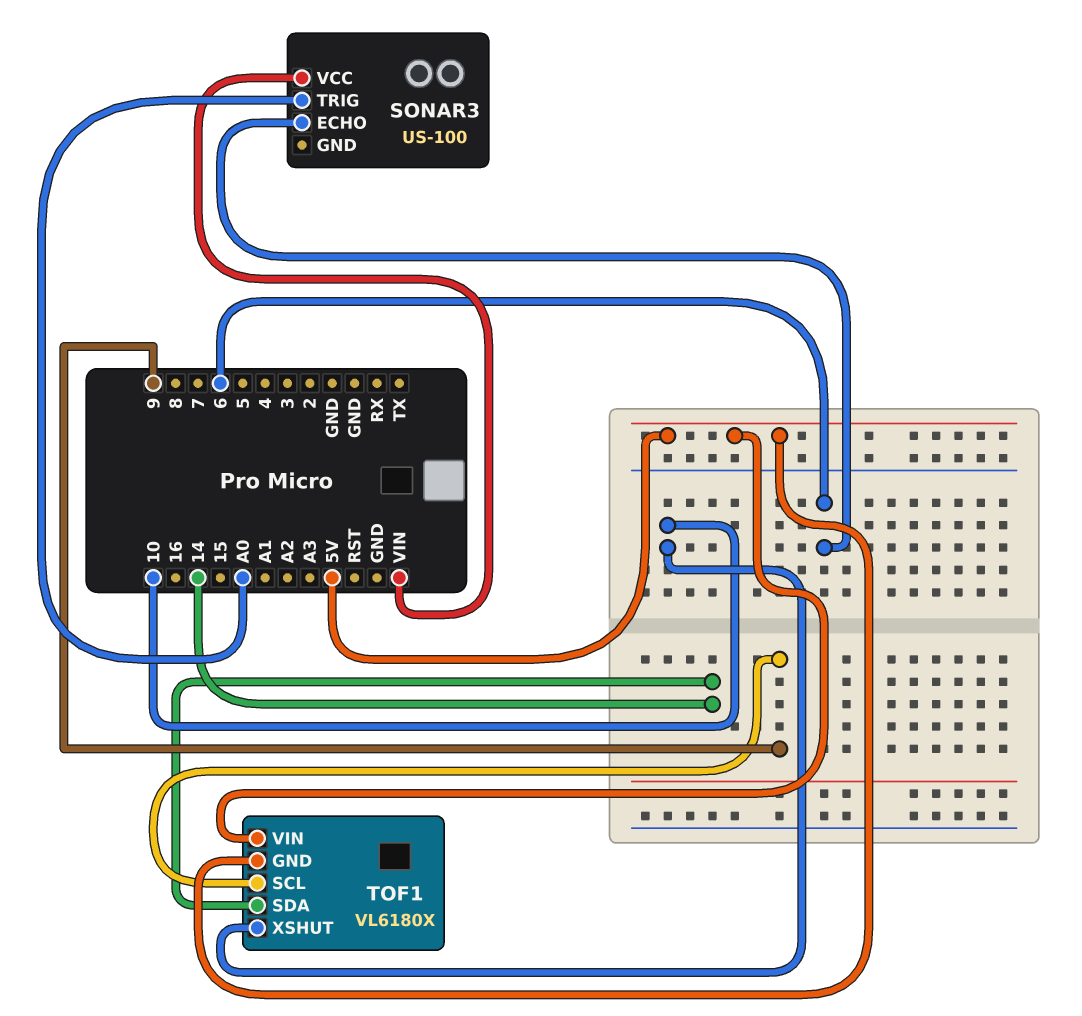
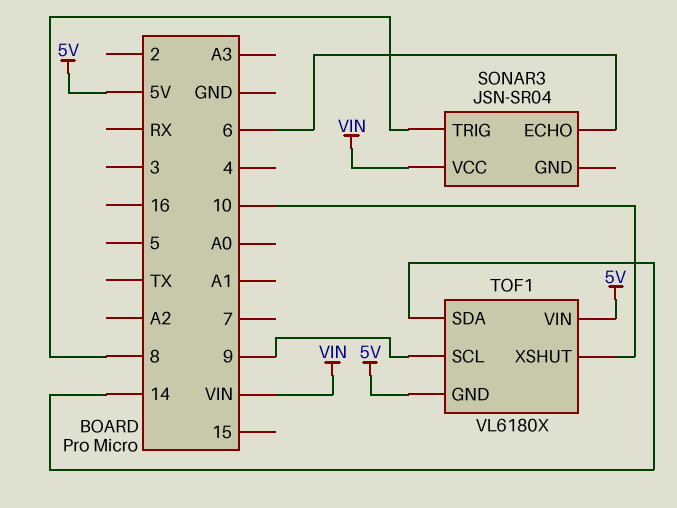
SONAR3: US-100 -> JSN-SR04
SONAR3 pin TRIG: A0 -> 8

